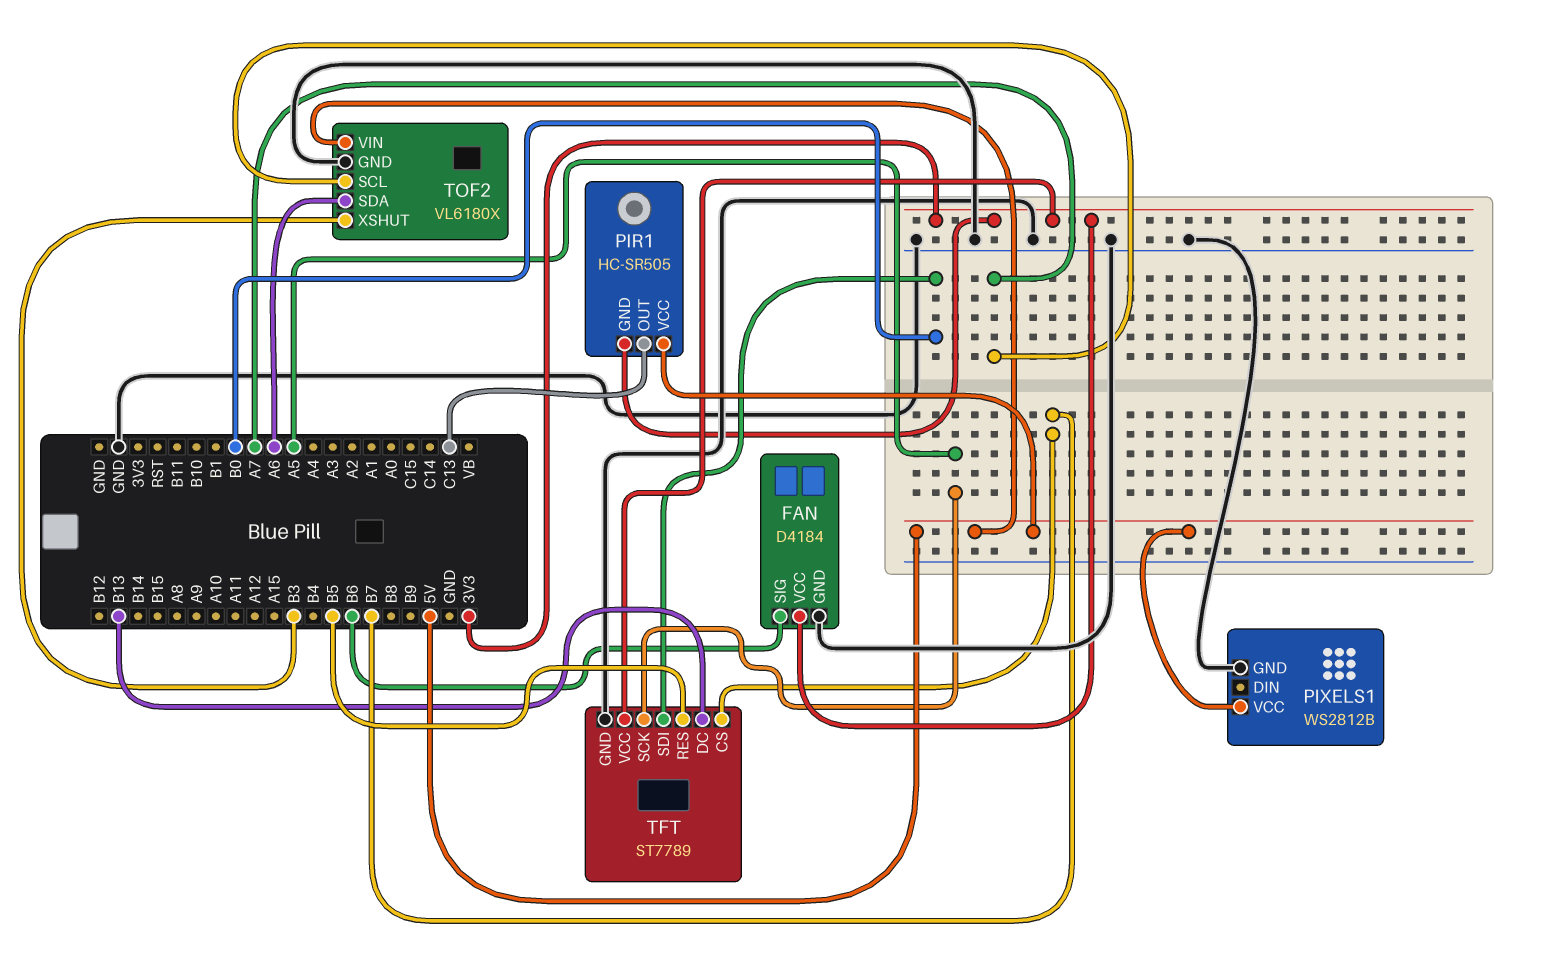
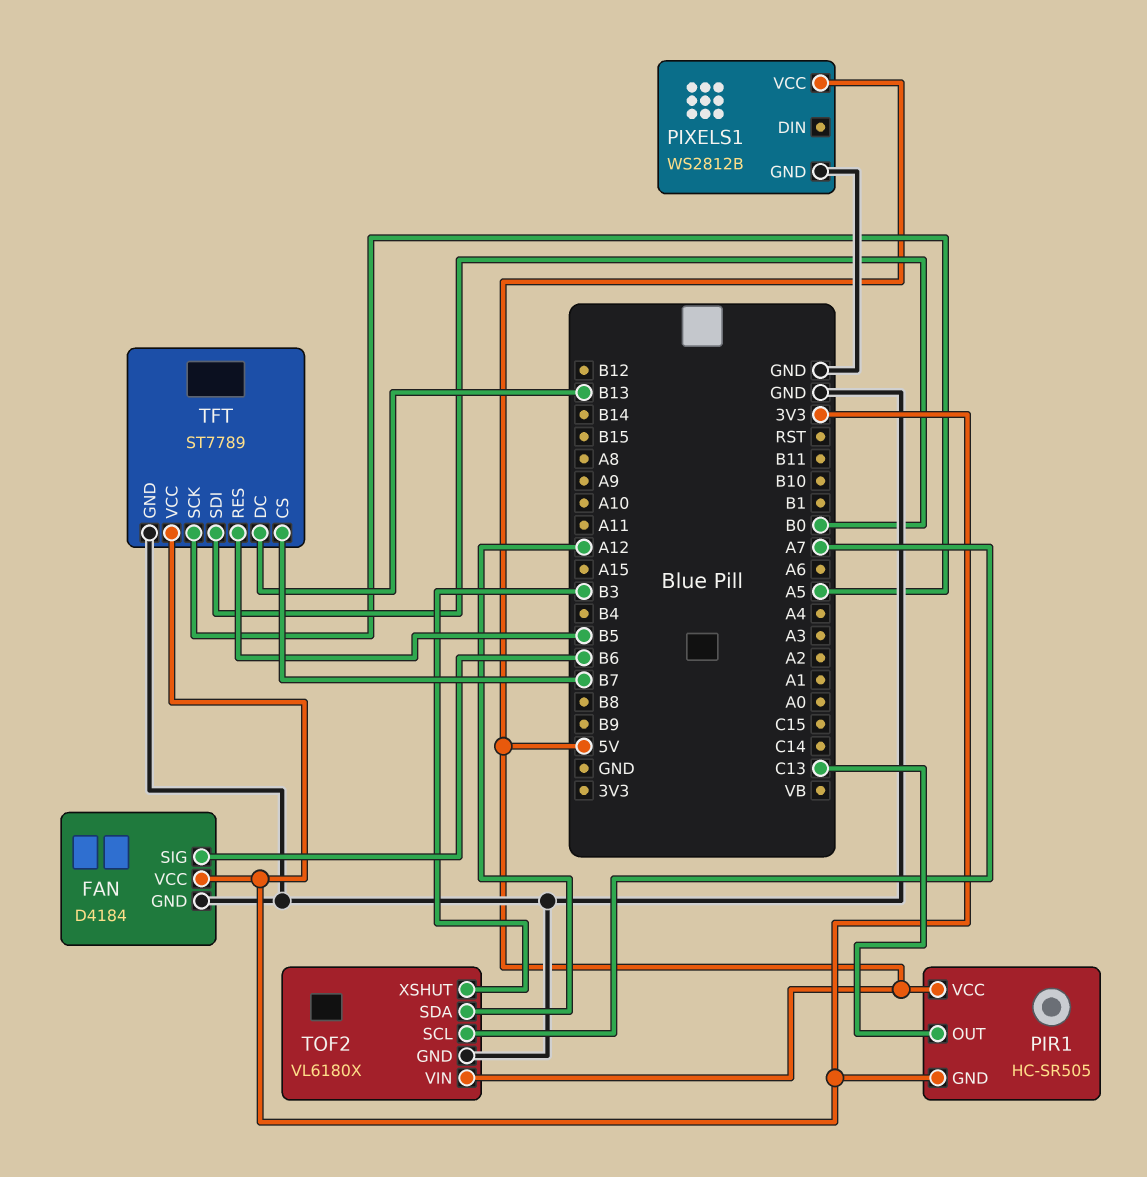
TOF2 pin SDA: A6 -> A12

